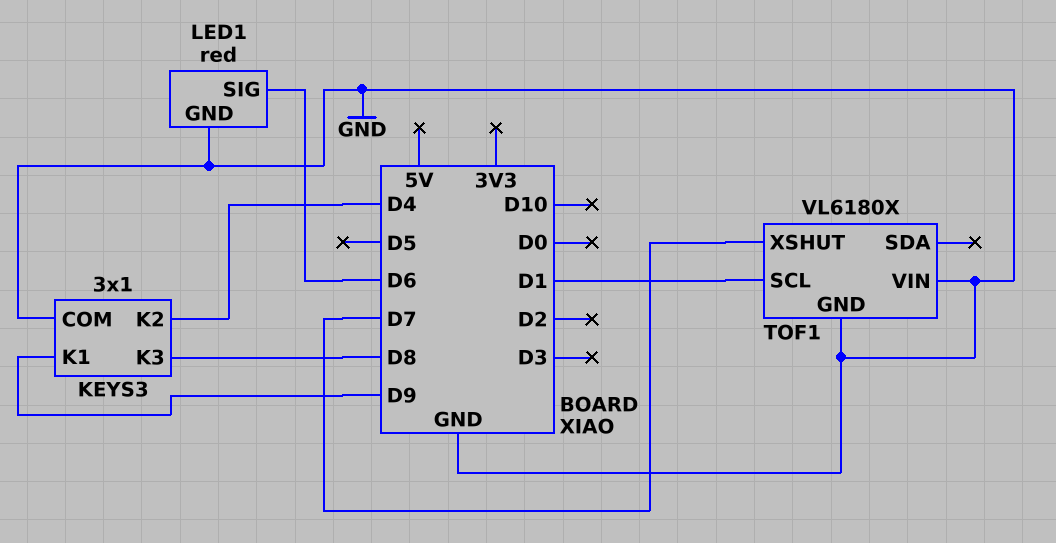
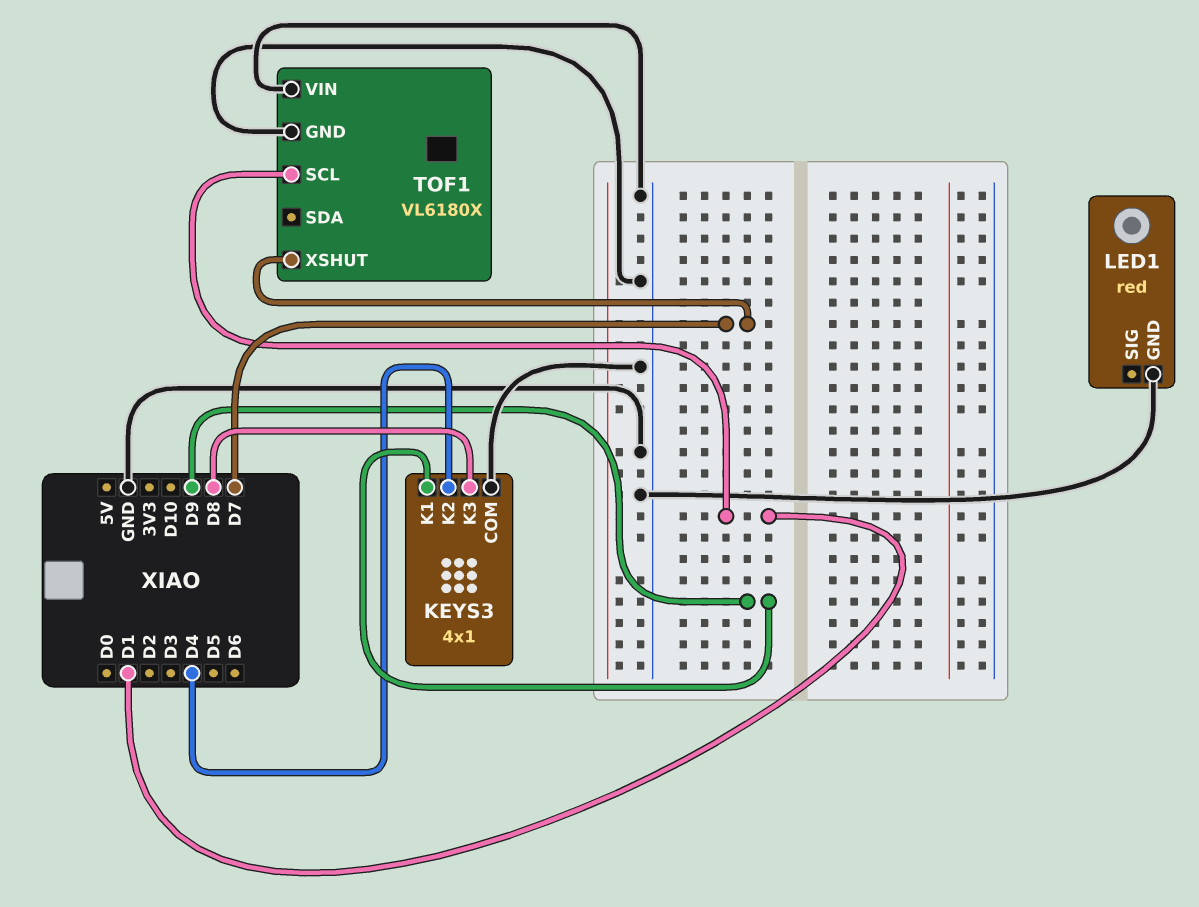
KEYS3: 3x1 -> 4x1
LED1 pin SIG: D6 -> none

